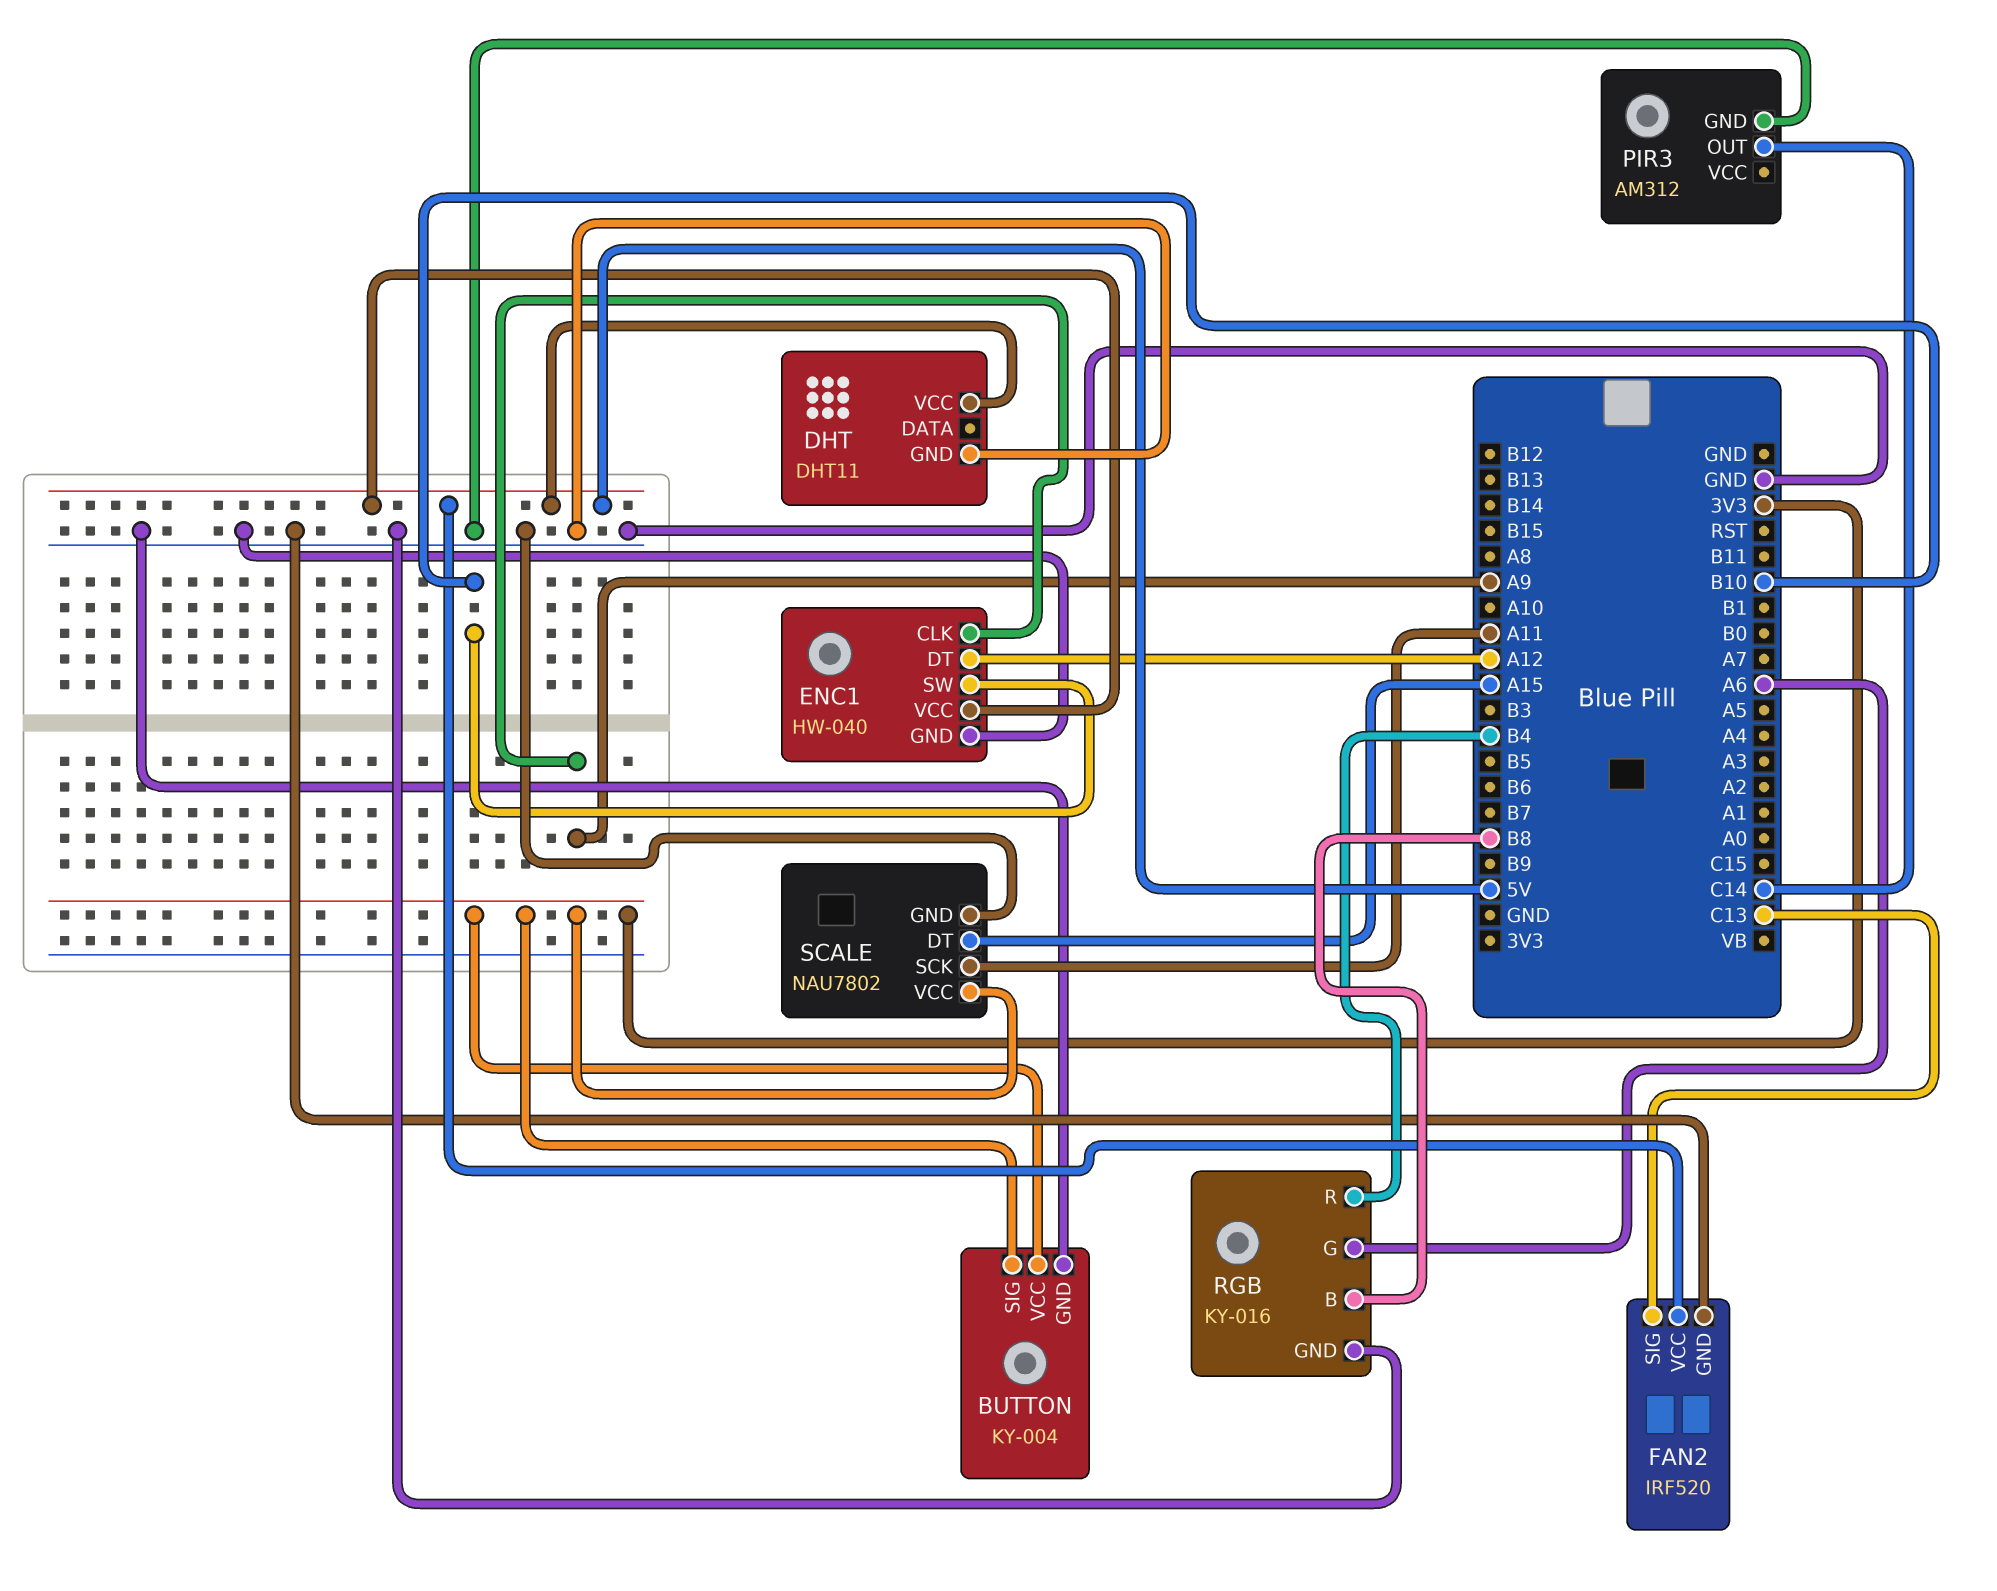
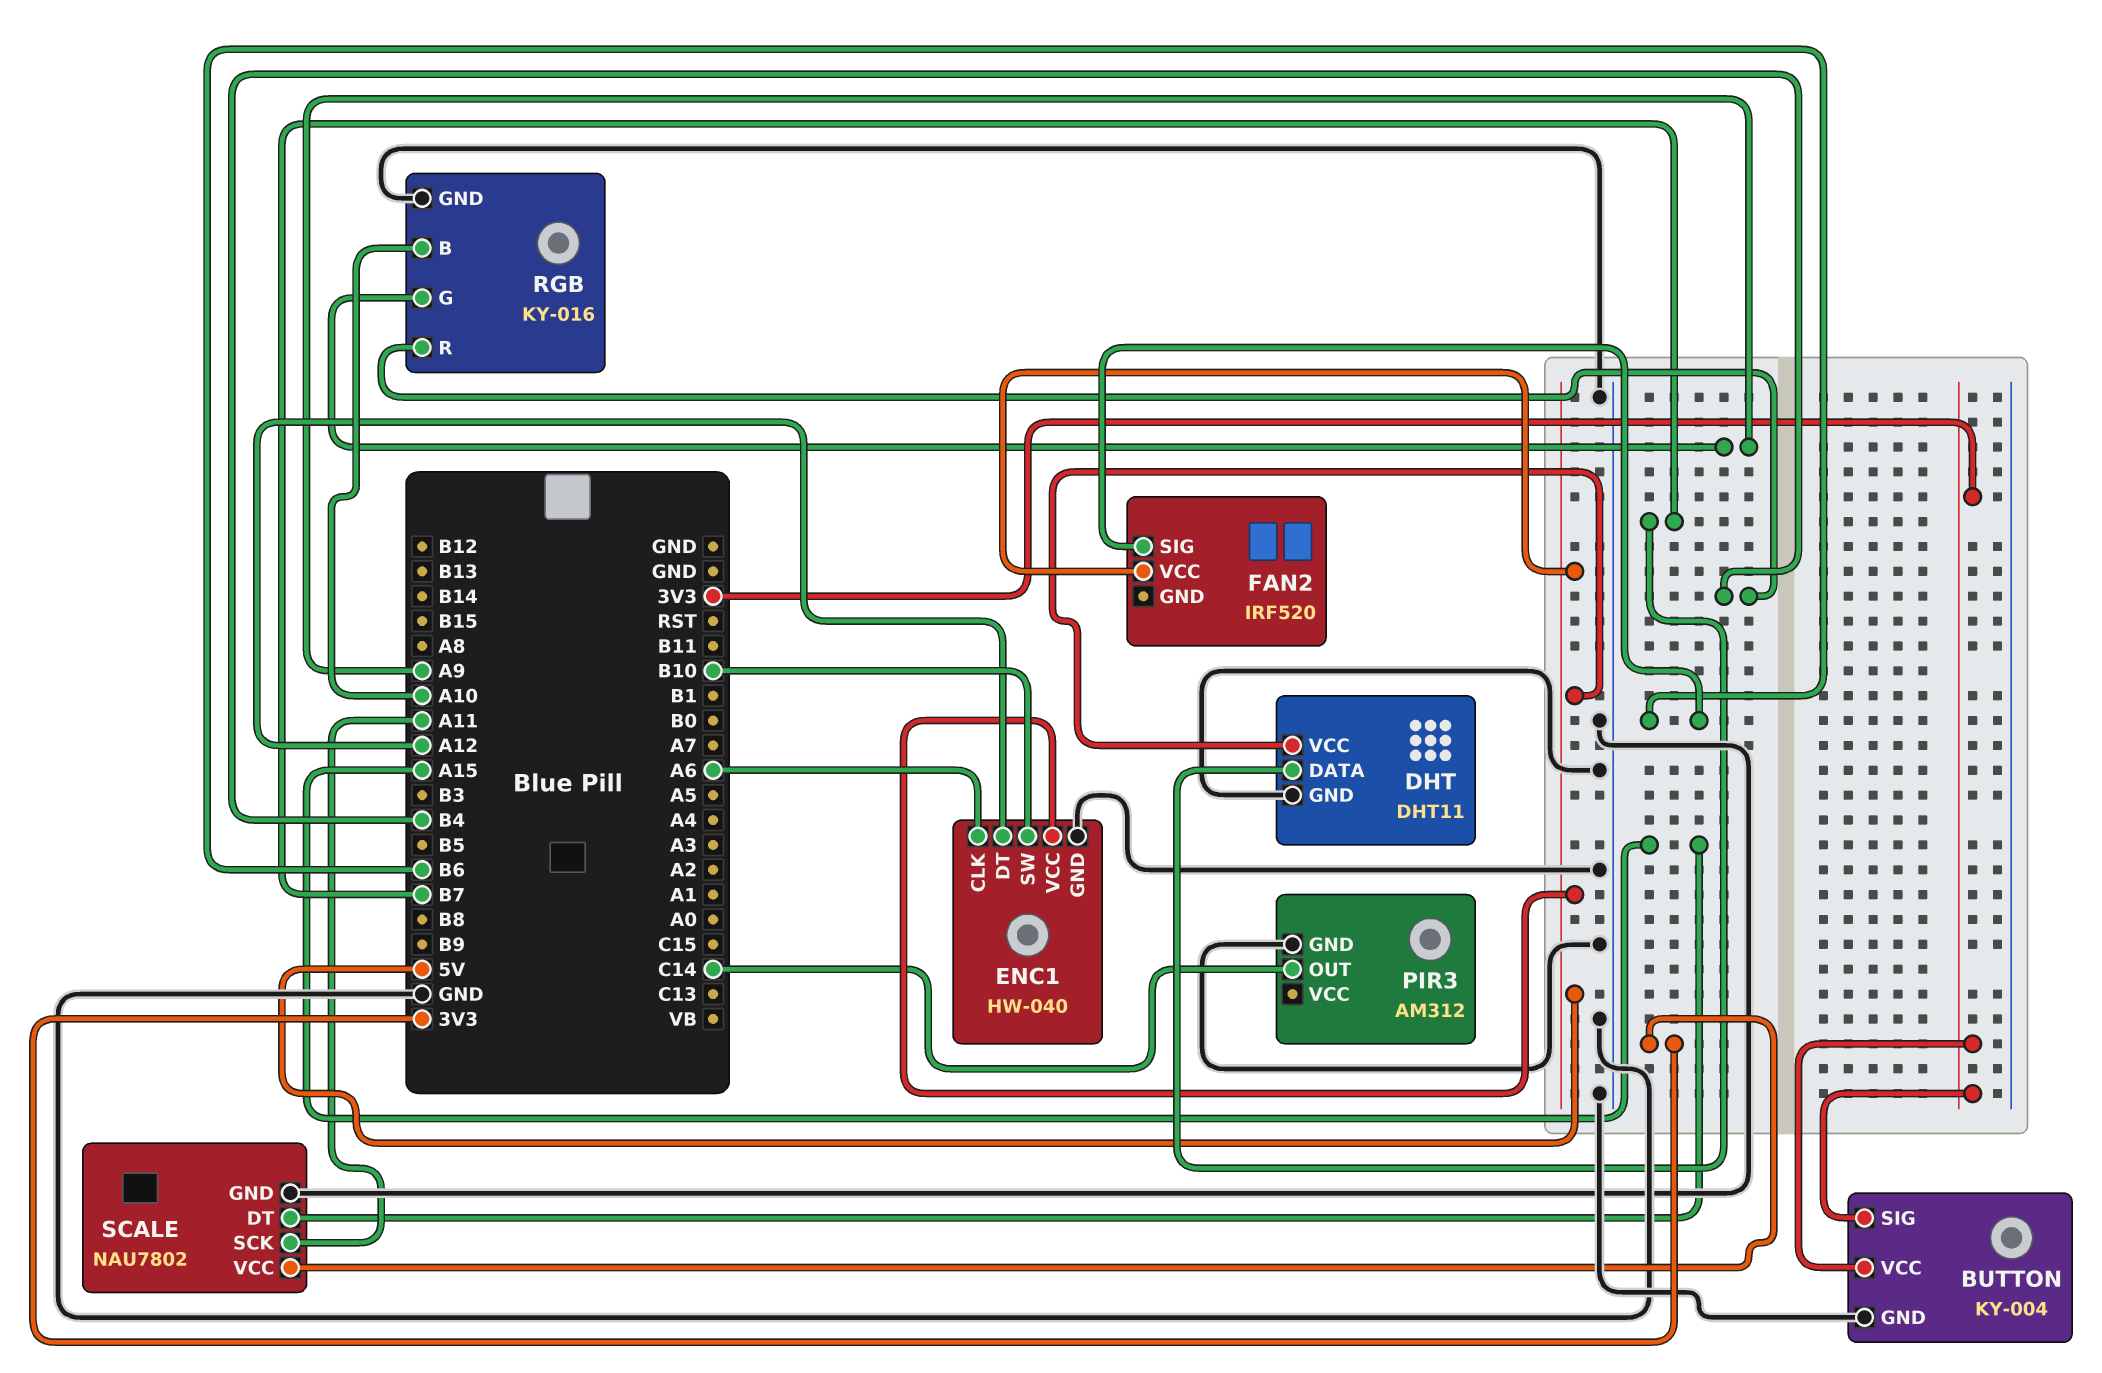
DHT pin DATA: none -> B7
ENC1 pin CLK: A9 -> A6
FAN2 pin GND: GND -> none
FAN2 pin SIG: C13 -> B6
RGB pin B: B8 -> A10
RGB pin G: A6 -> A9

